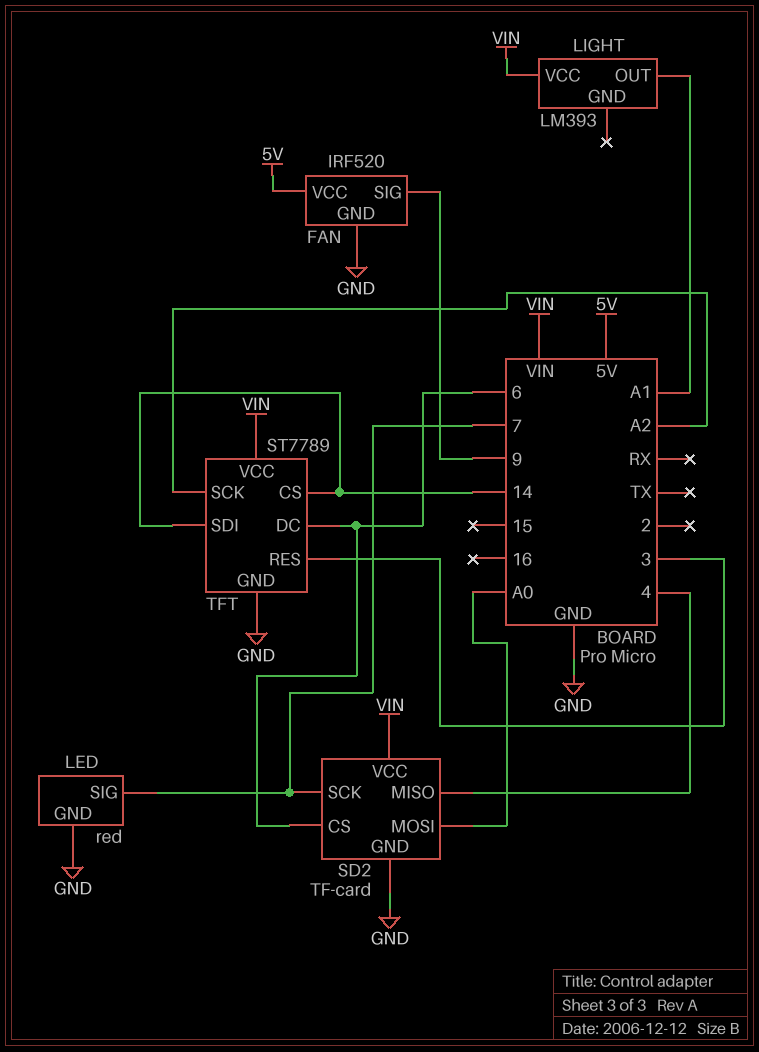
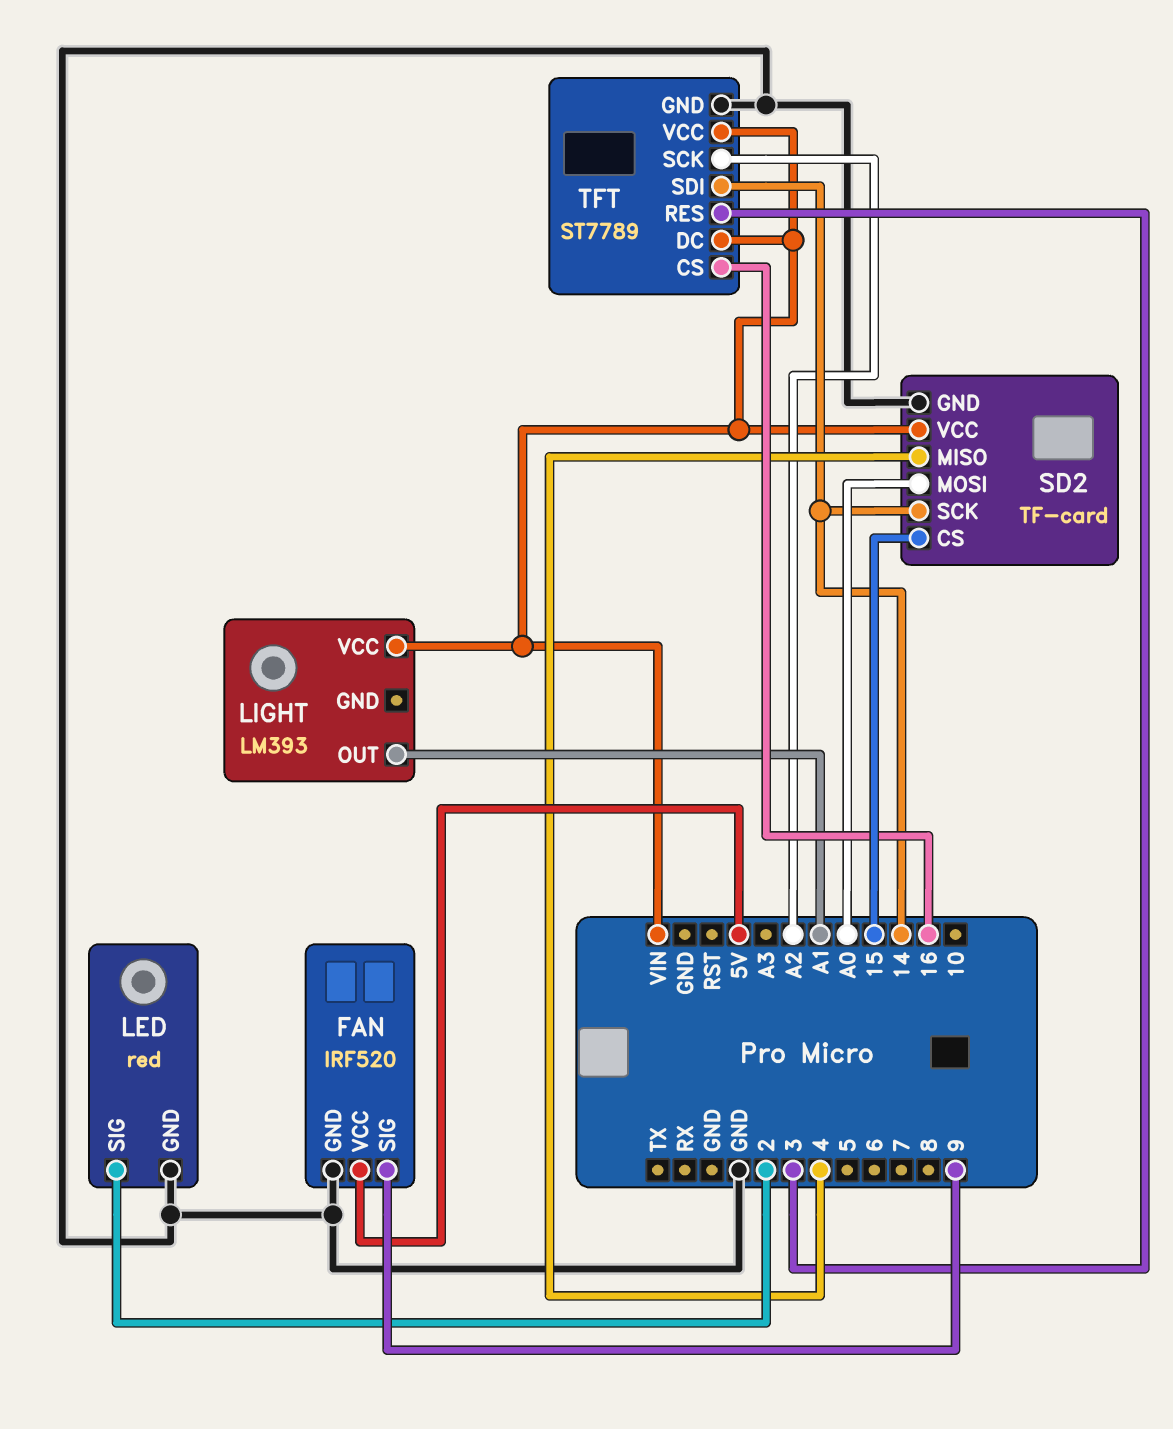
LED pin SIG: 7 -> 2
SD2 pin CS: 6 -> 15
SD2 pin SCK: 7 -> 14
TFT pin CS: 14 -> 16
TFT pin DC: 6 -> VIN

